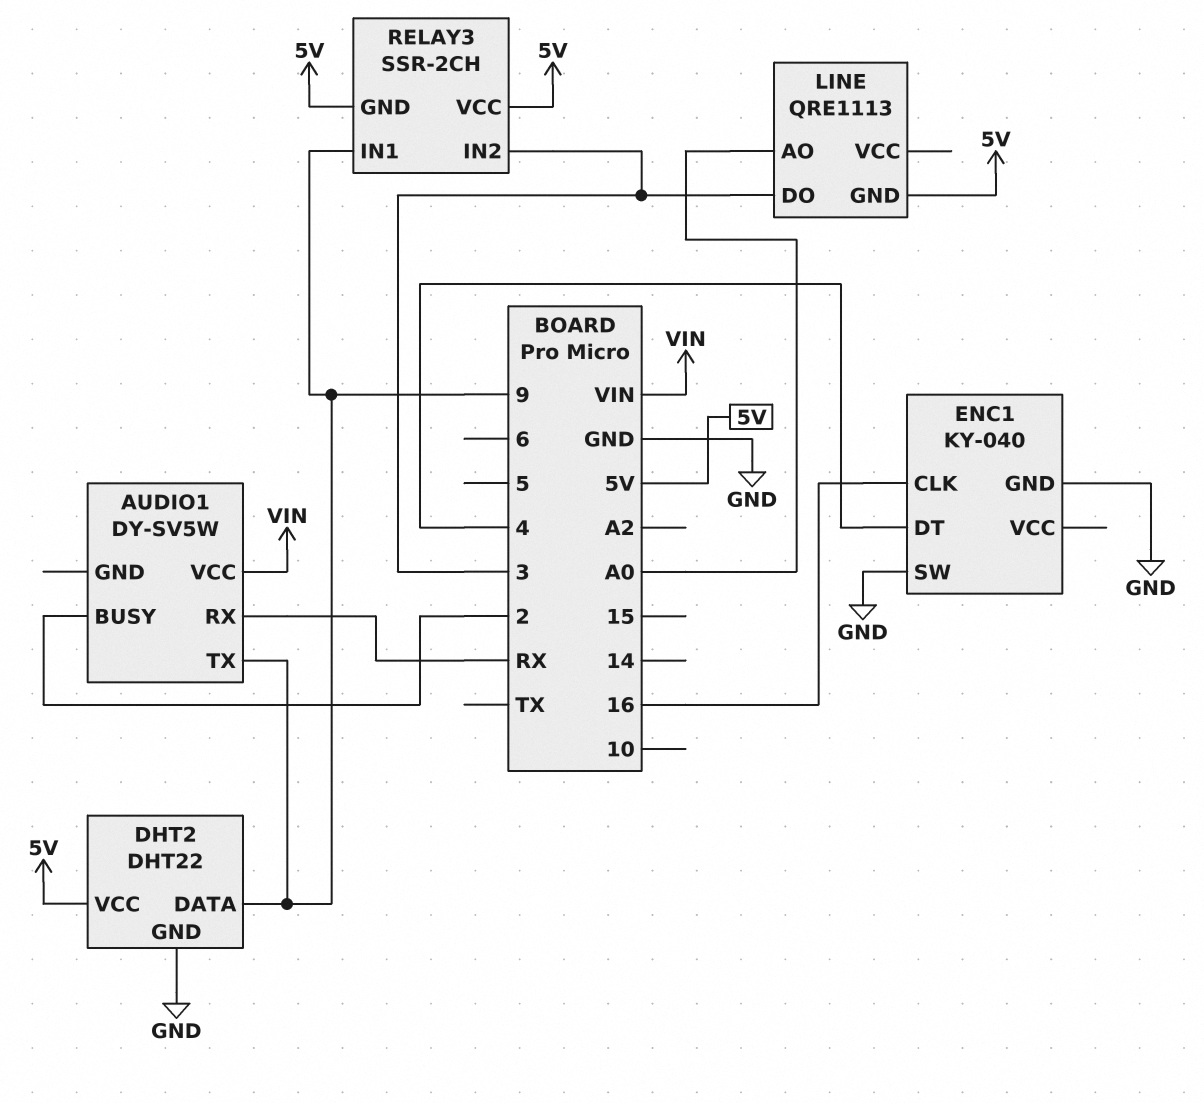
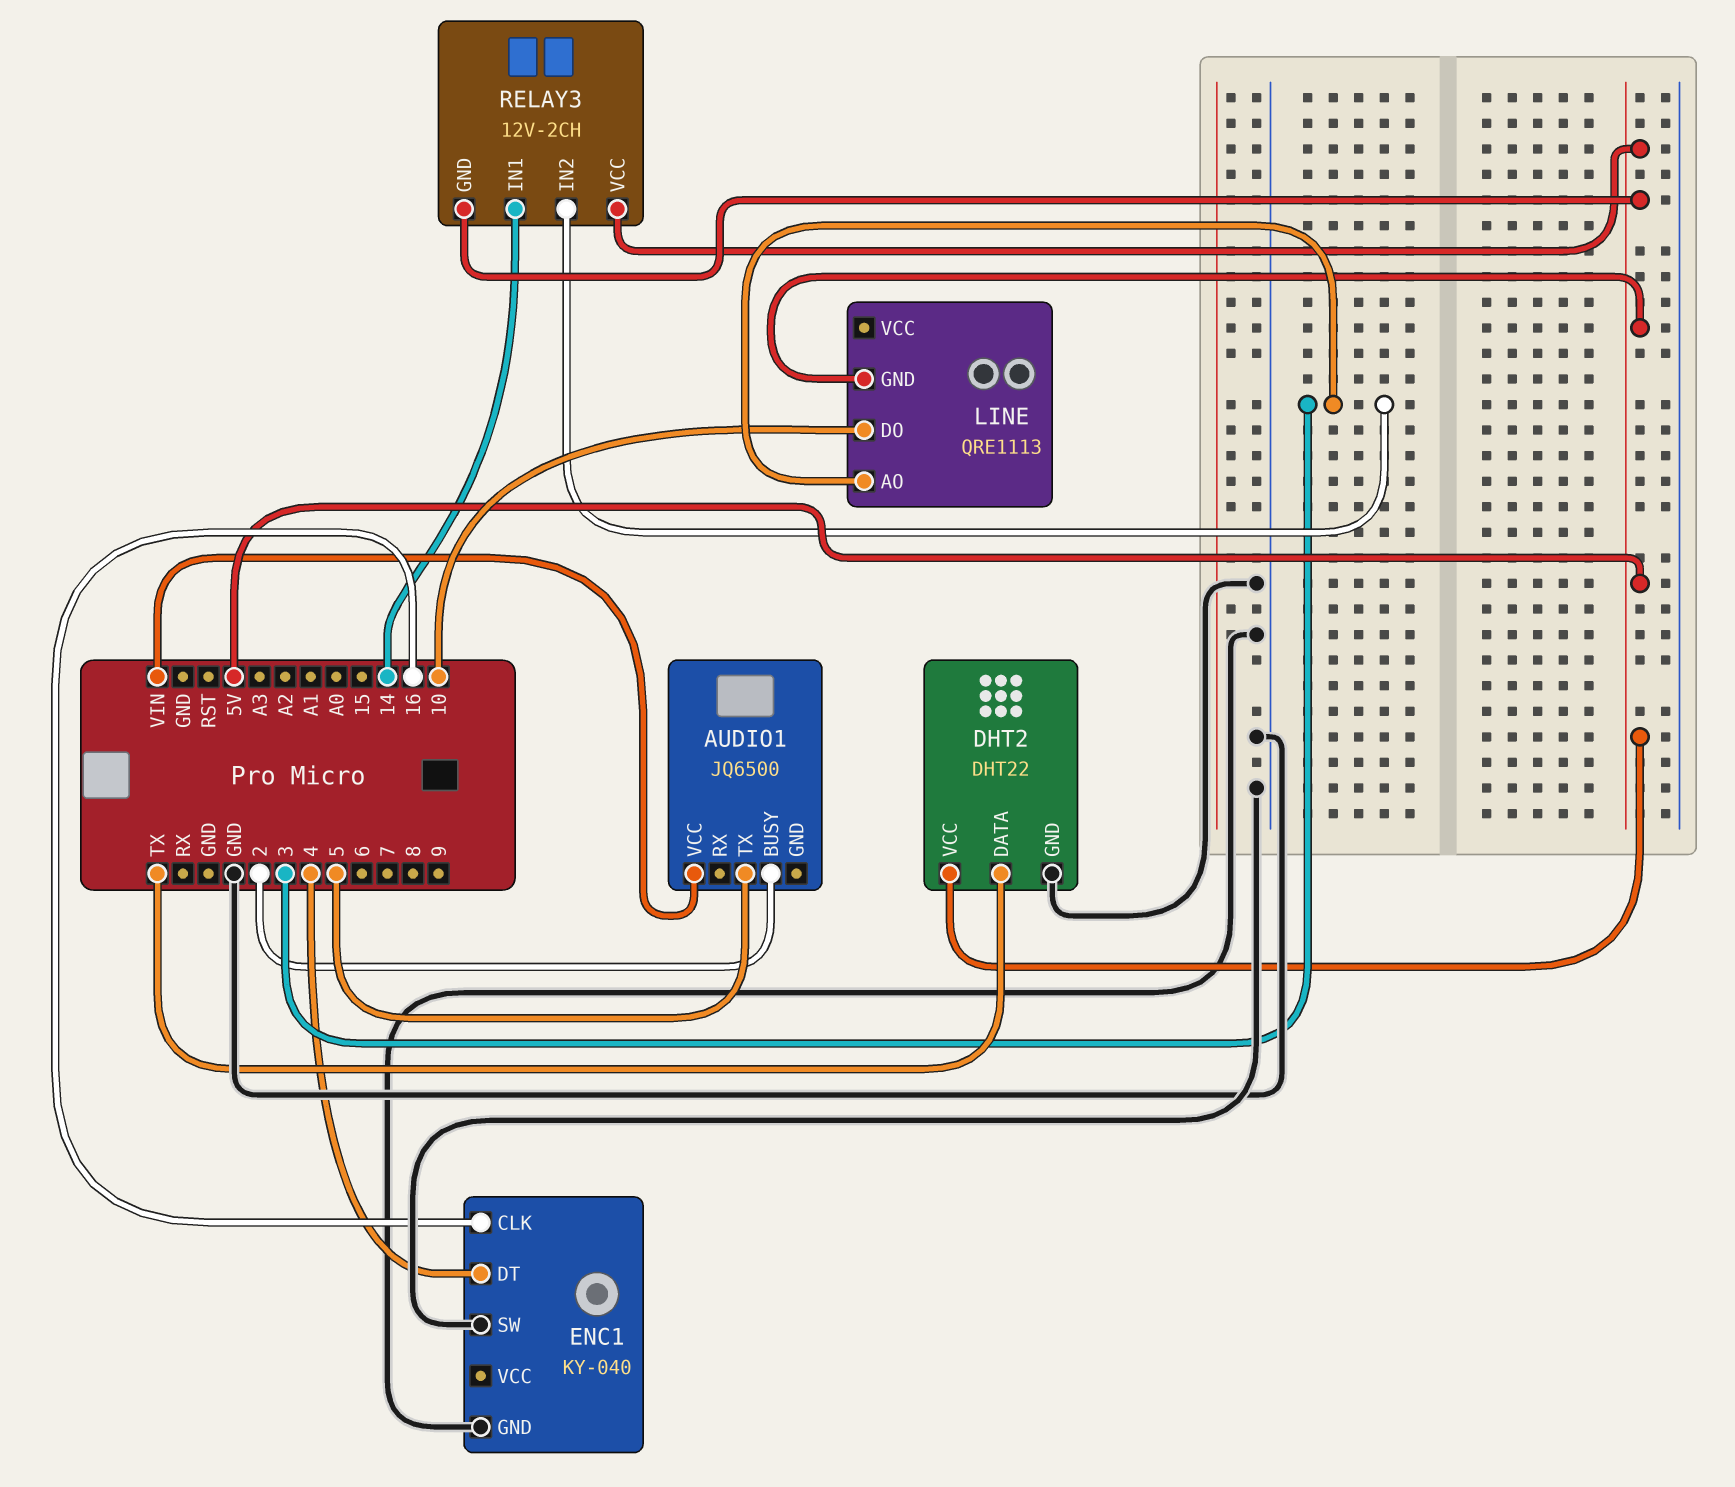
AUDIO1: DY-SV5W -> JQ6500
AUDIO1 pin RX: RX -> none
AUDIO1 pin TX: 9 -> 5
DHT2 pin DATA: 9 -> TX
LINE pin AO: A0 -> 3
LINE pin DO: 3 -> 10
RELAY3: SSR-2CH -> 12V-2CH
RELAY3 pin IN1: 9 -> 14

